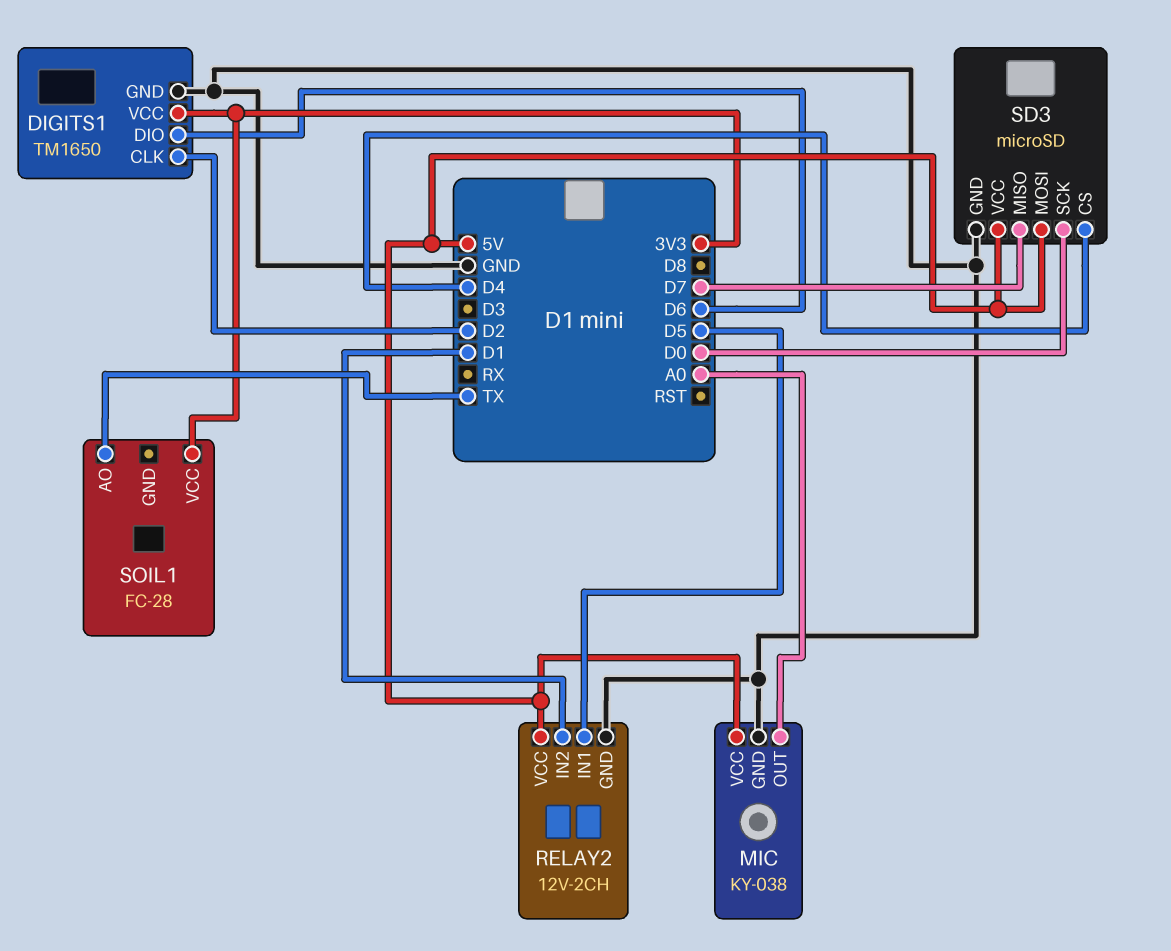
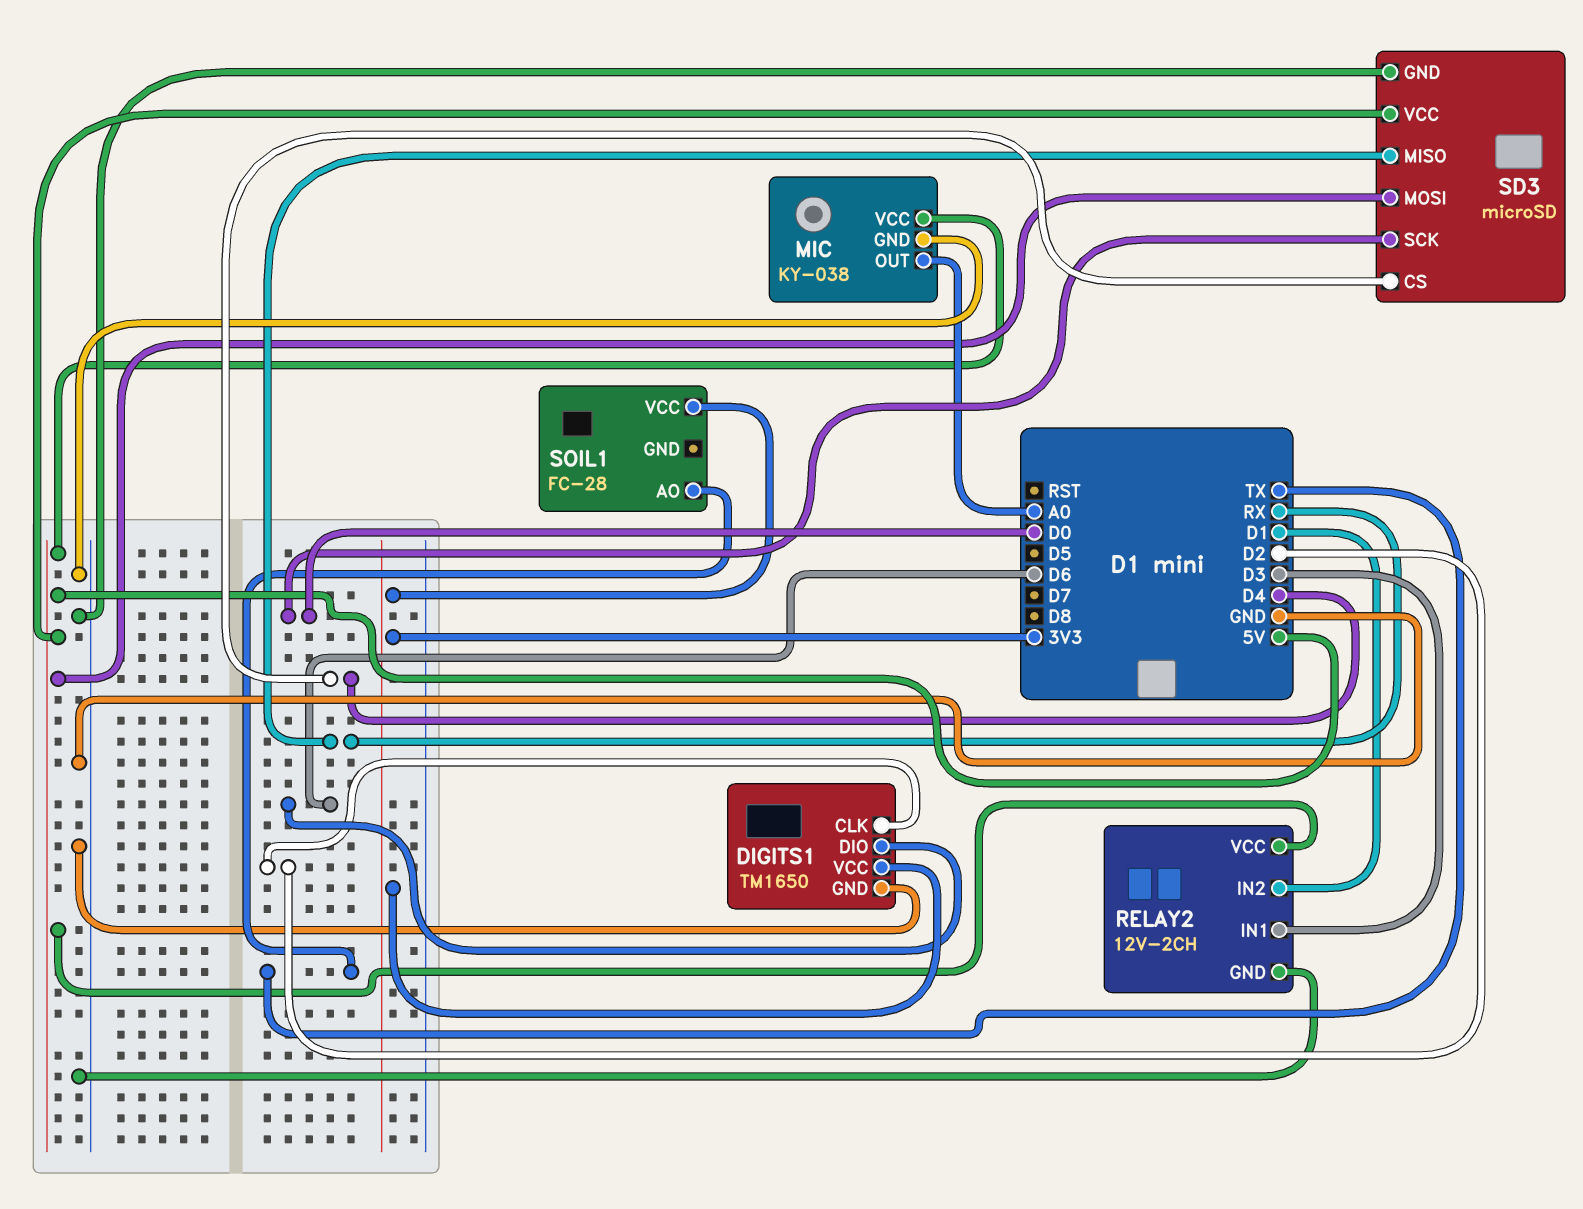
RELAY2 pin IN1: D5 -> D3
SD3 pin MISO: D7 -> RX

